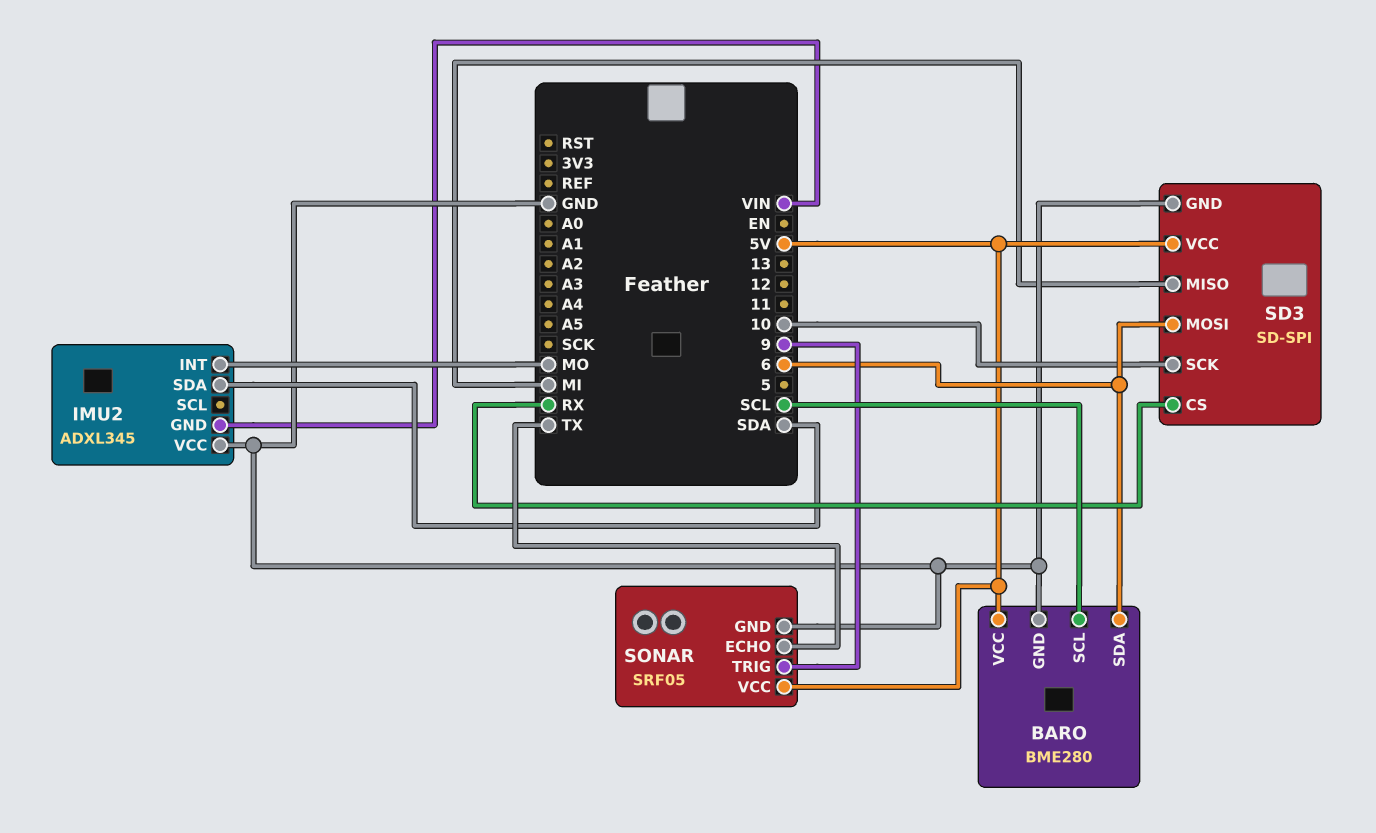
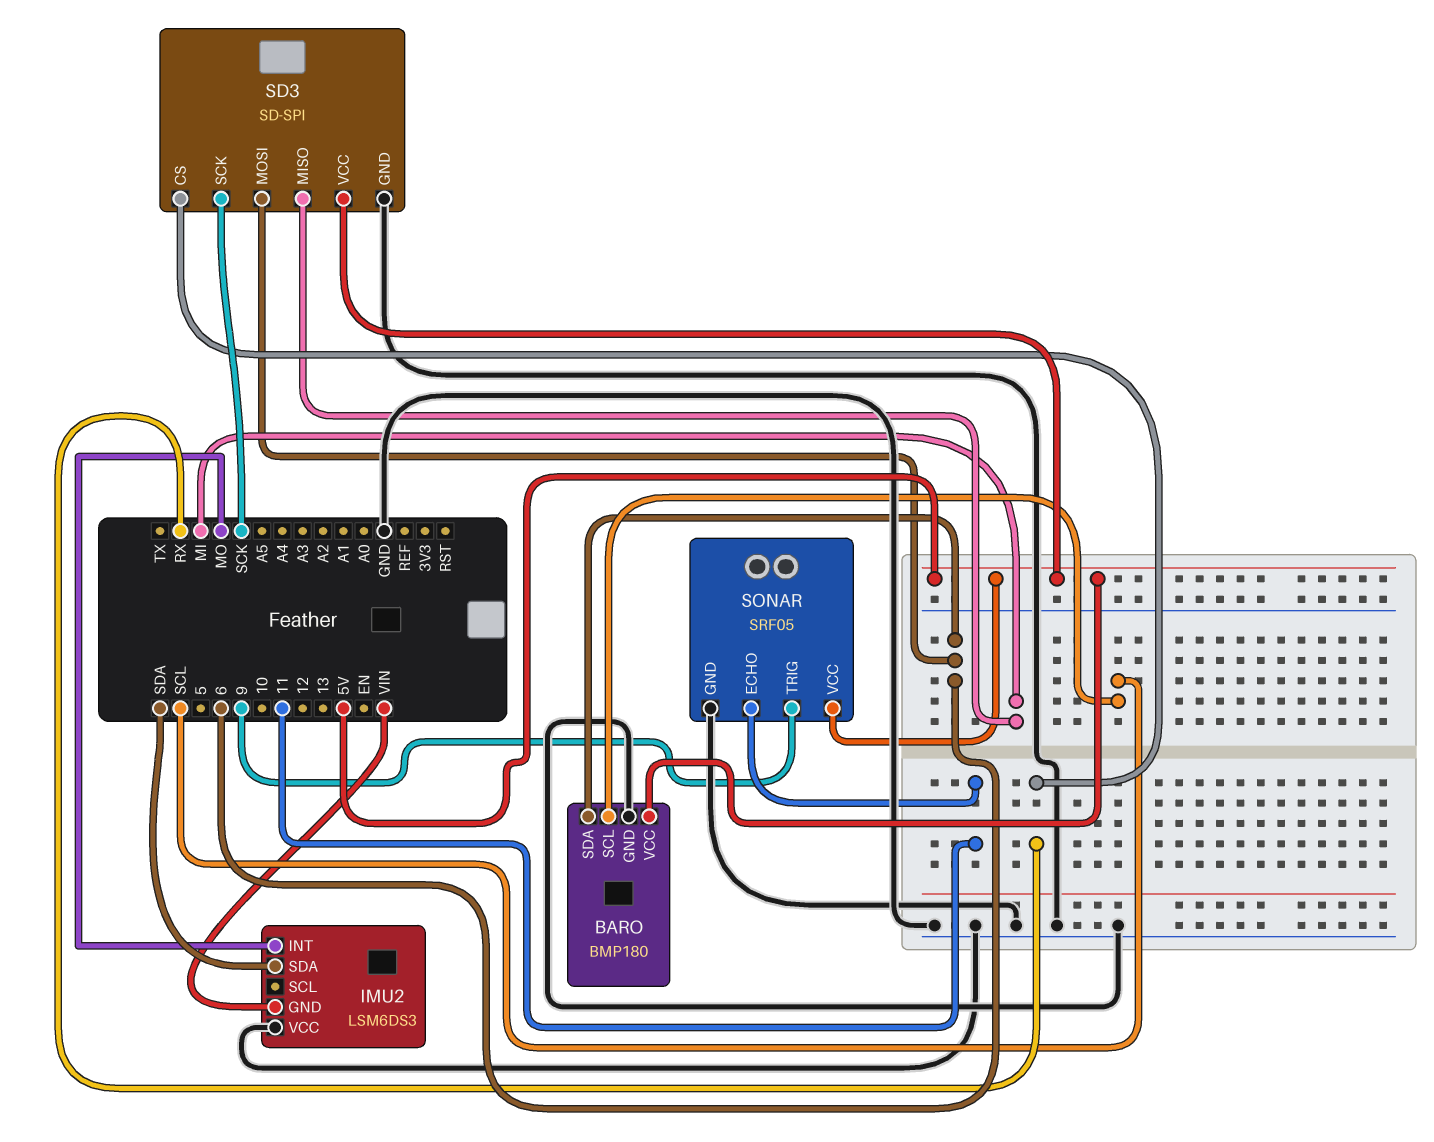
BARO: BME280 -> BMP180
IMU2: ADXL345 -> LSM6DS3
SD3 pin SCK: 10 -> SCK
SONAR pin ECHO: TX -> 11

